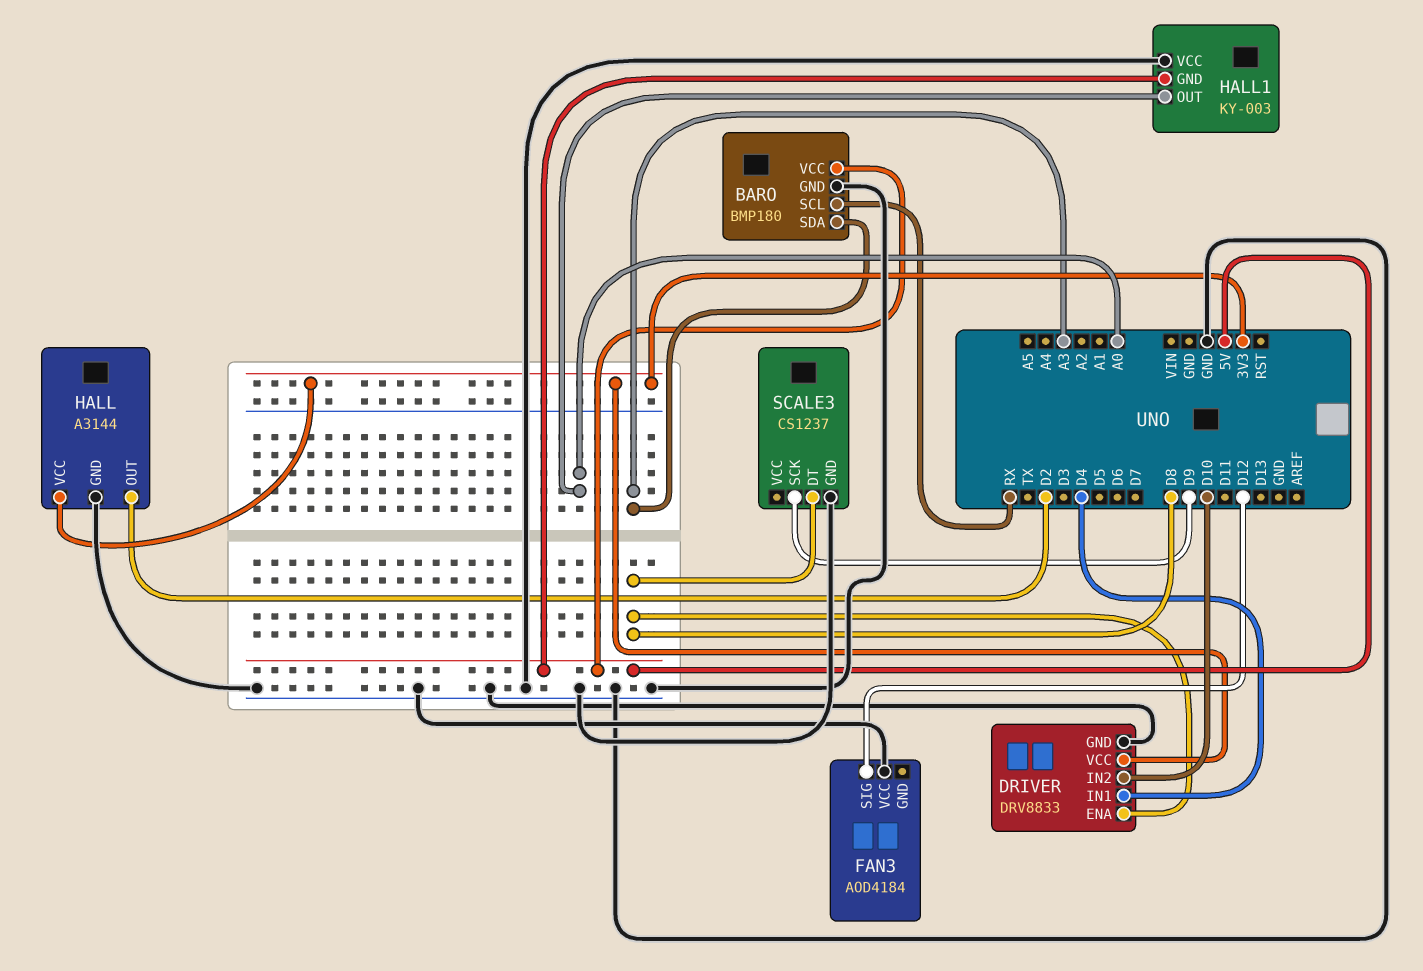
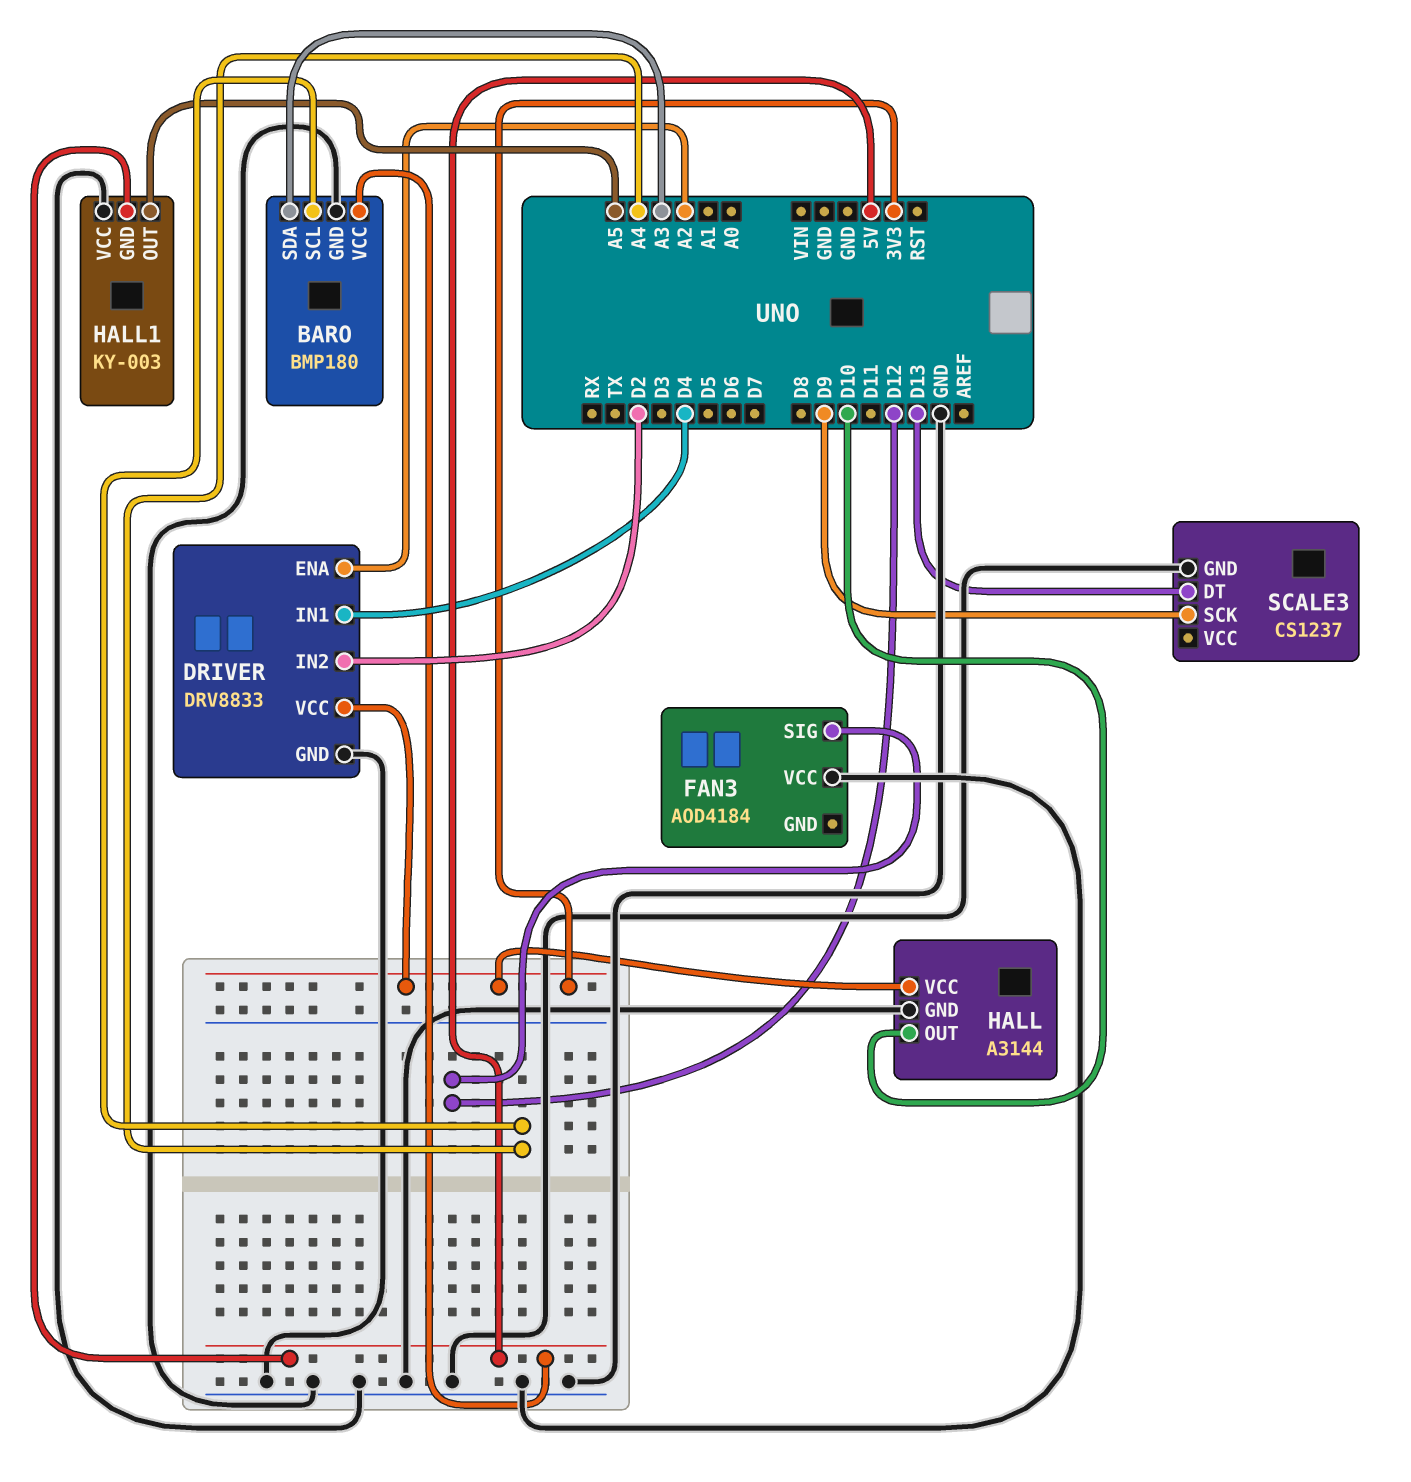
BARO pin SCL: RX -> A4
DRIVER pin ENA: D8 -> A2
DRIVER pin IN2: D10 -> D2
HALL pin OUT: D2 -> D10
HALL1 pin OUT: A0 -> A5
SCALE3 pin DT: D8 -> D13

